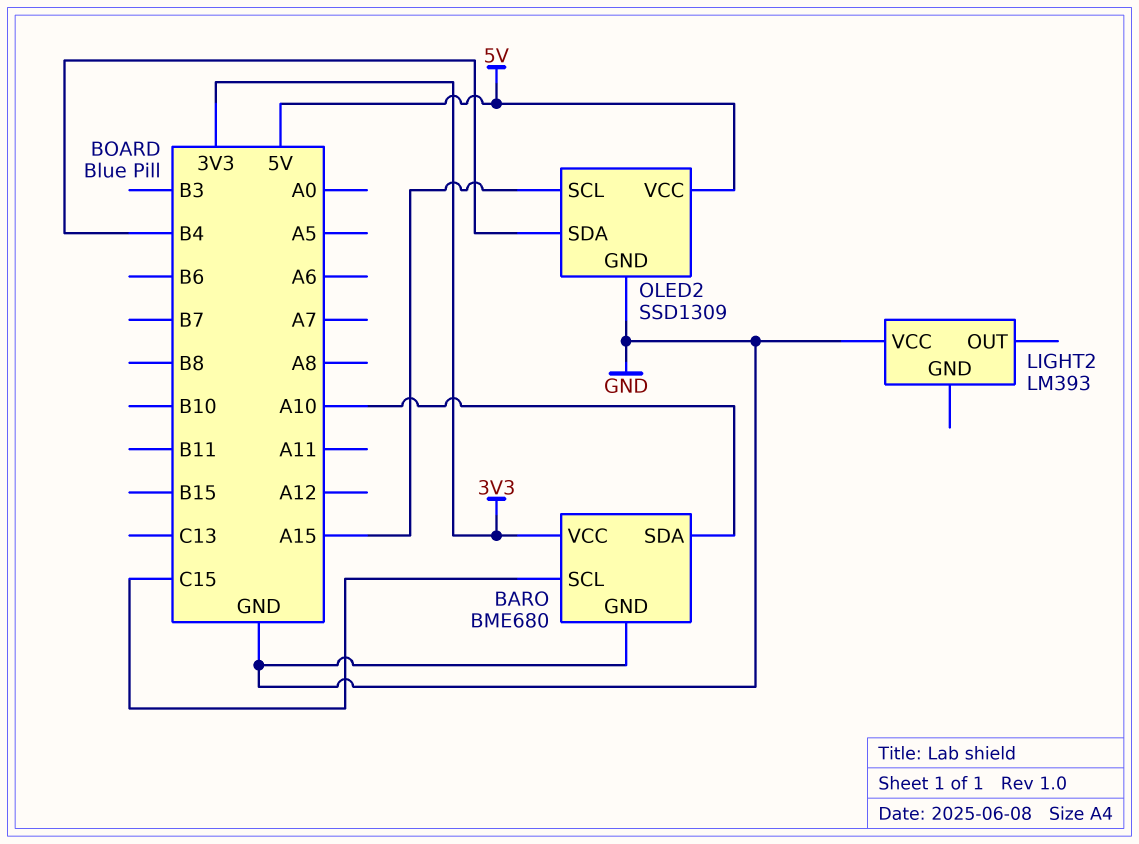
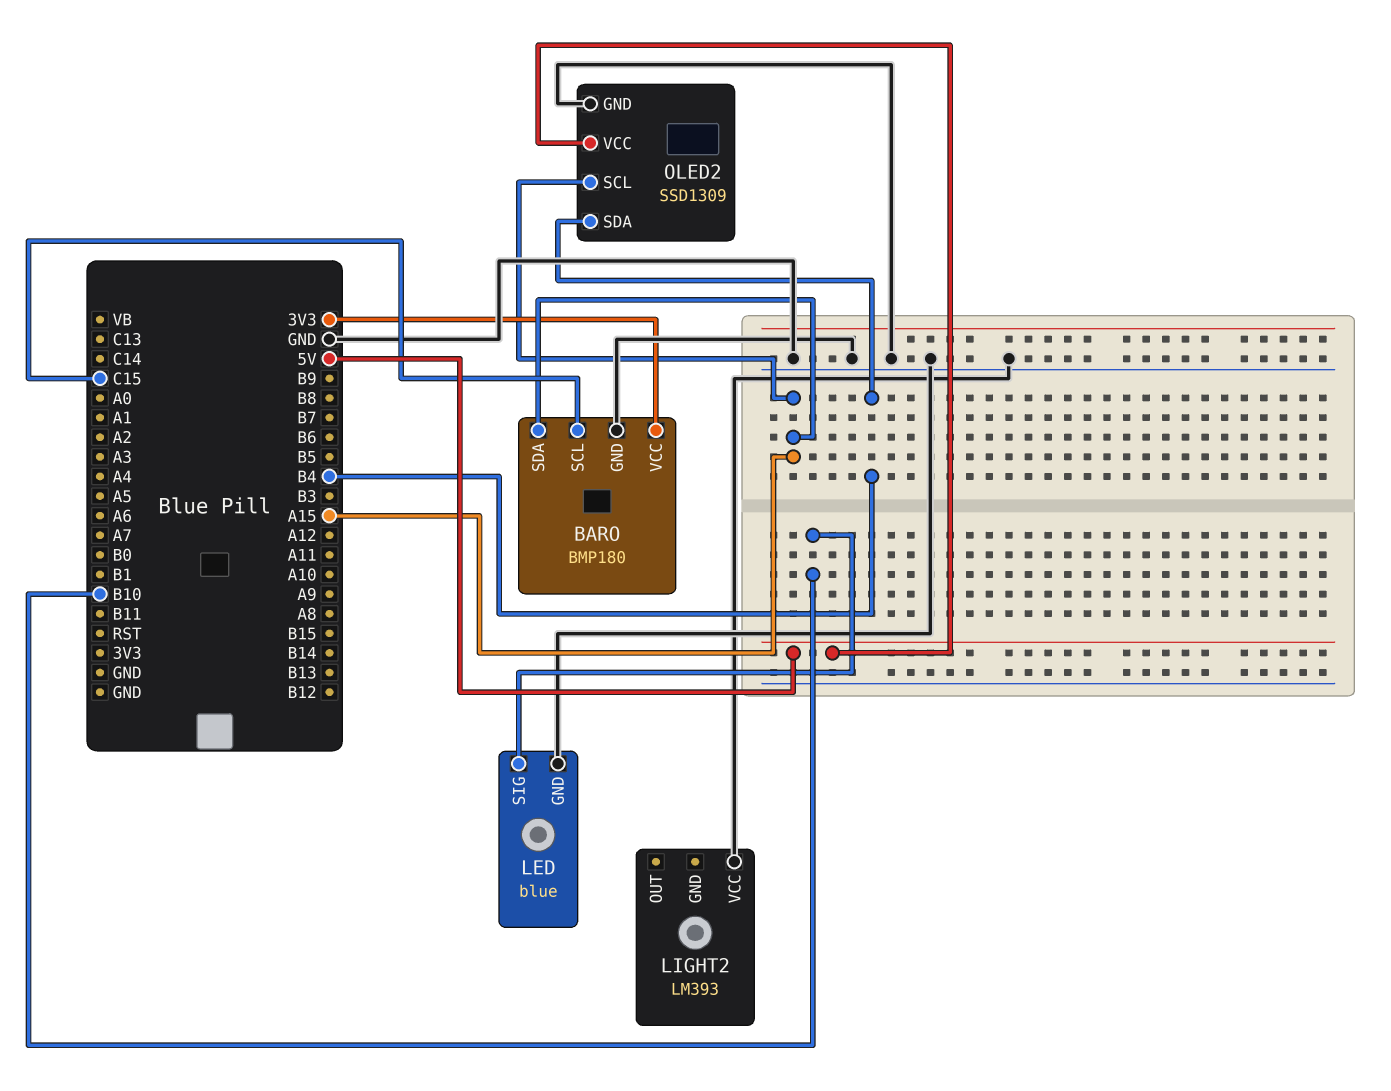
BARO: BME680 -> BMP180
BARO pin SDA: A10 -> A15
LED: none -> blue
LED pin GND: none -> GND
LED pin SIG: none -> B10

